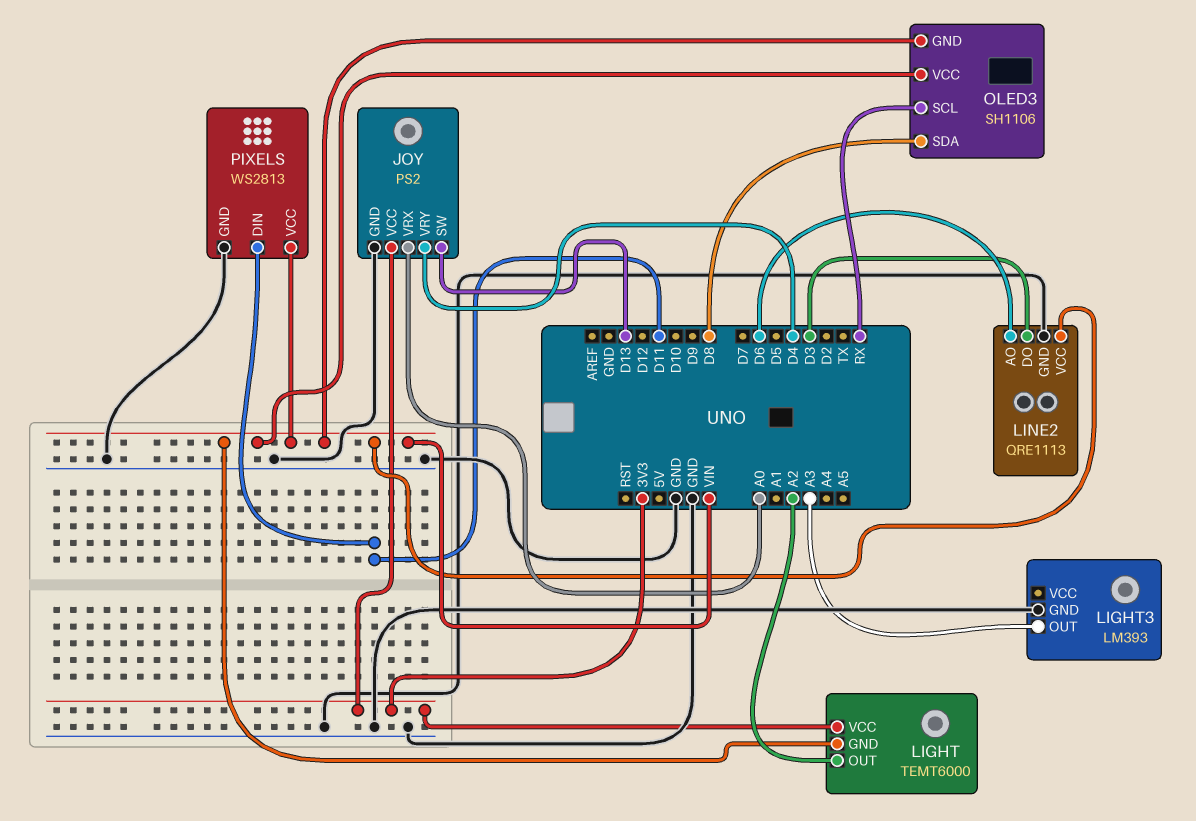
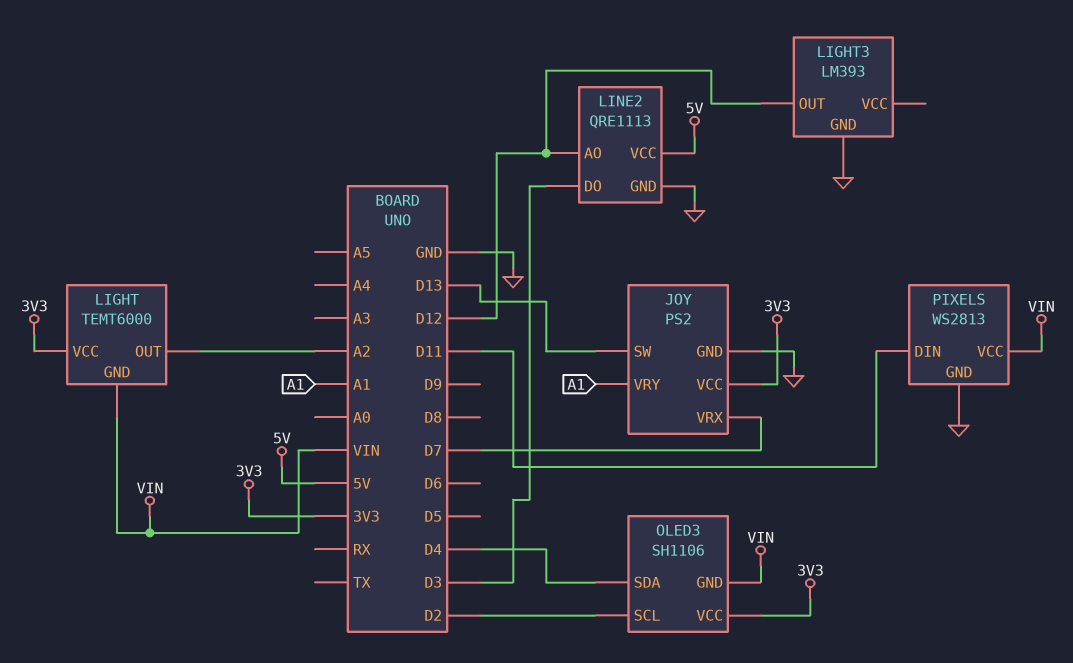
JOY pin VRX: A0 -> D7
JOY pin VRY: D4 -> A1
LIGHT3 pin OUT: A3 -> D12
LINE2 pin AO: D6 -> D12
LINE2 pin VCC: VIN -> 5V
OLED3 pin SCL: RX -> D2
OLED3 pin SDA: D8 -> D4
OLED3 pin VCC: VIN -> 3V3

